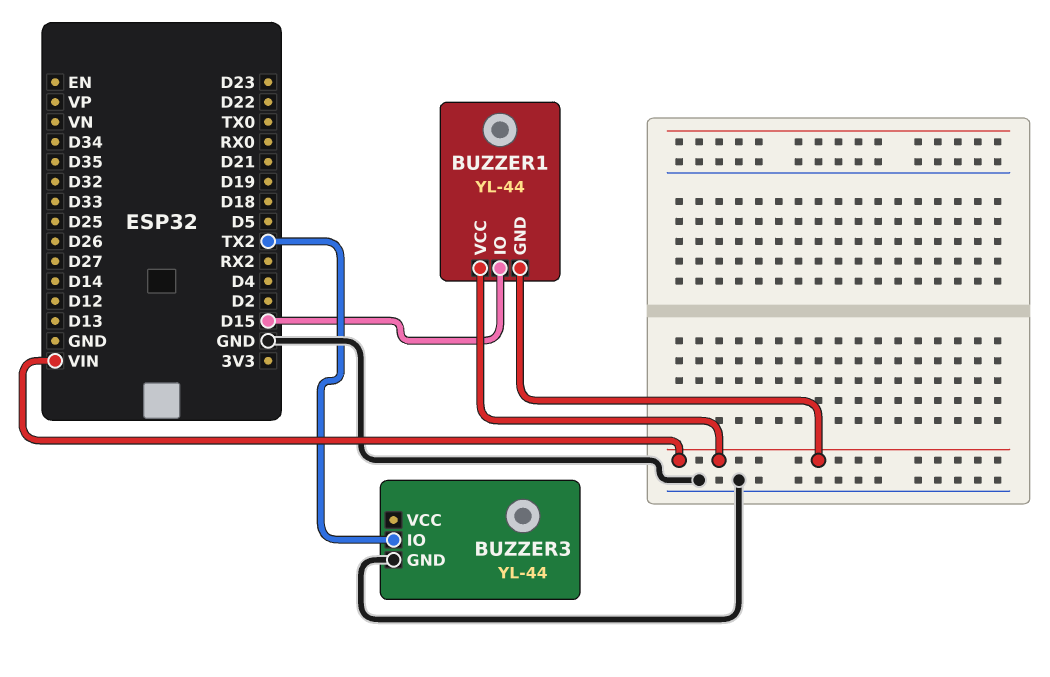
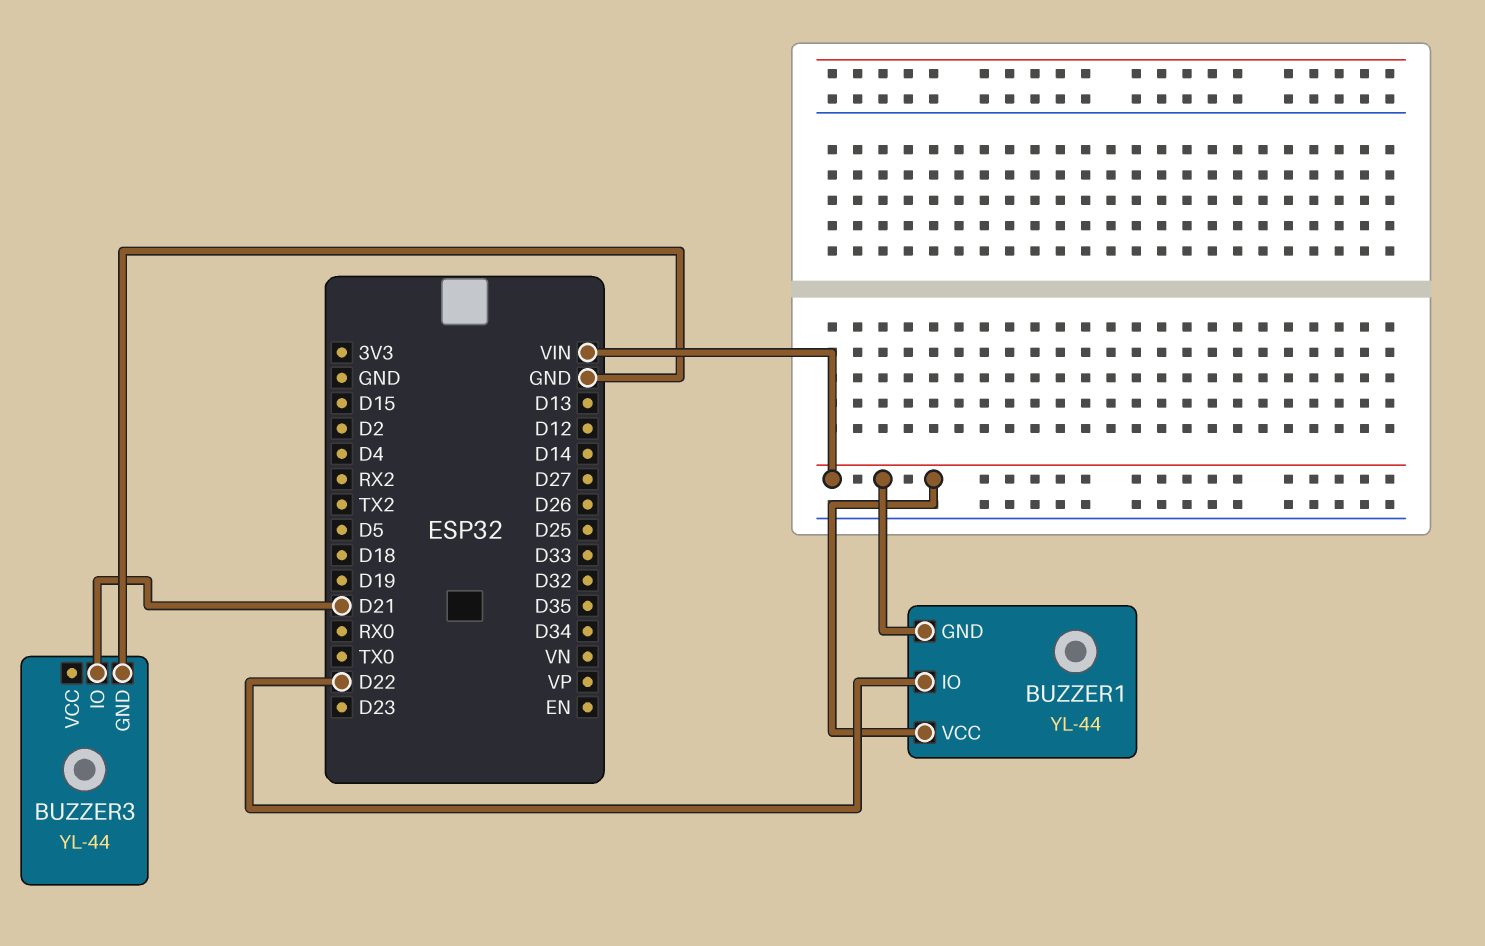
BUZZER1 pin IO: D15 -> D22
BUZZER3 pin IO: TX2 -> D21

